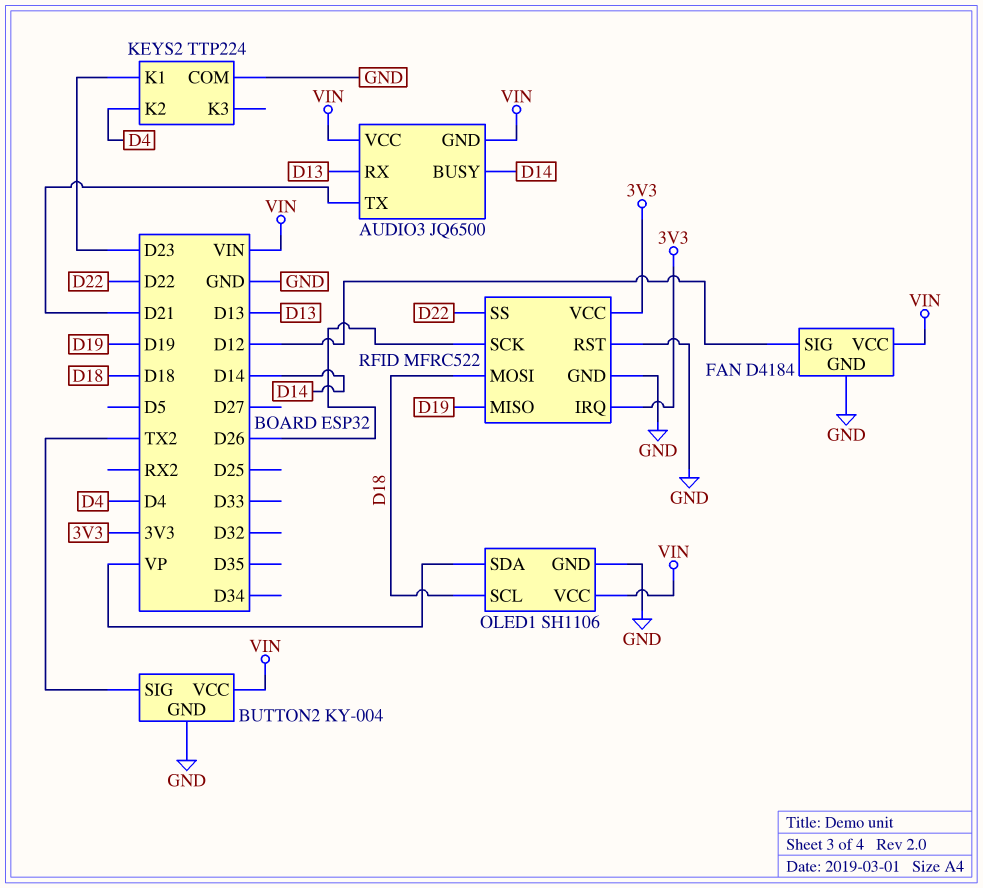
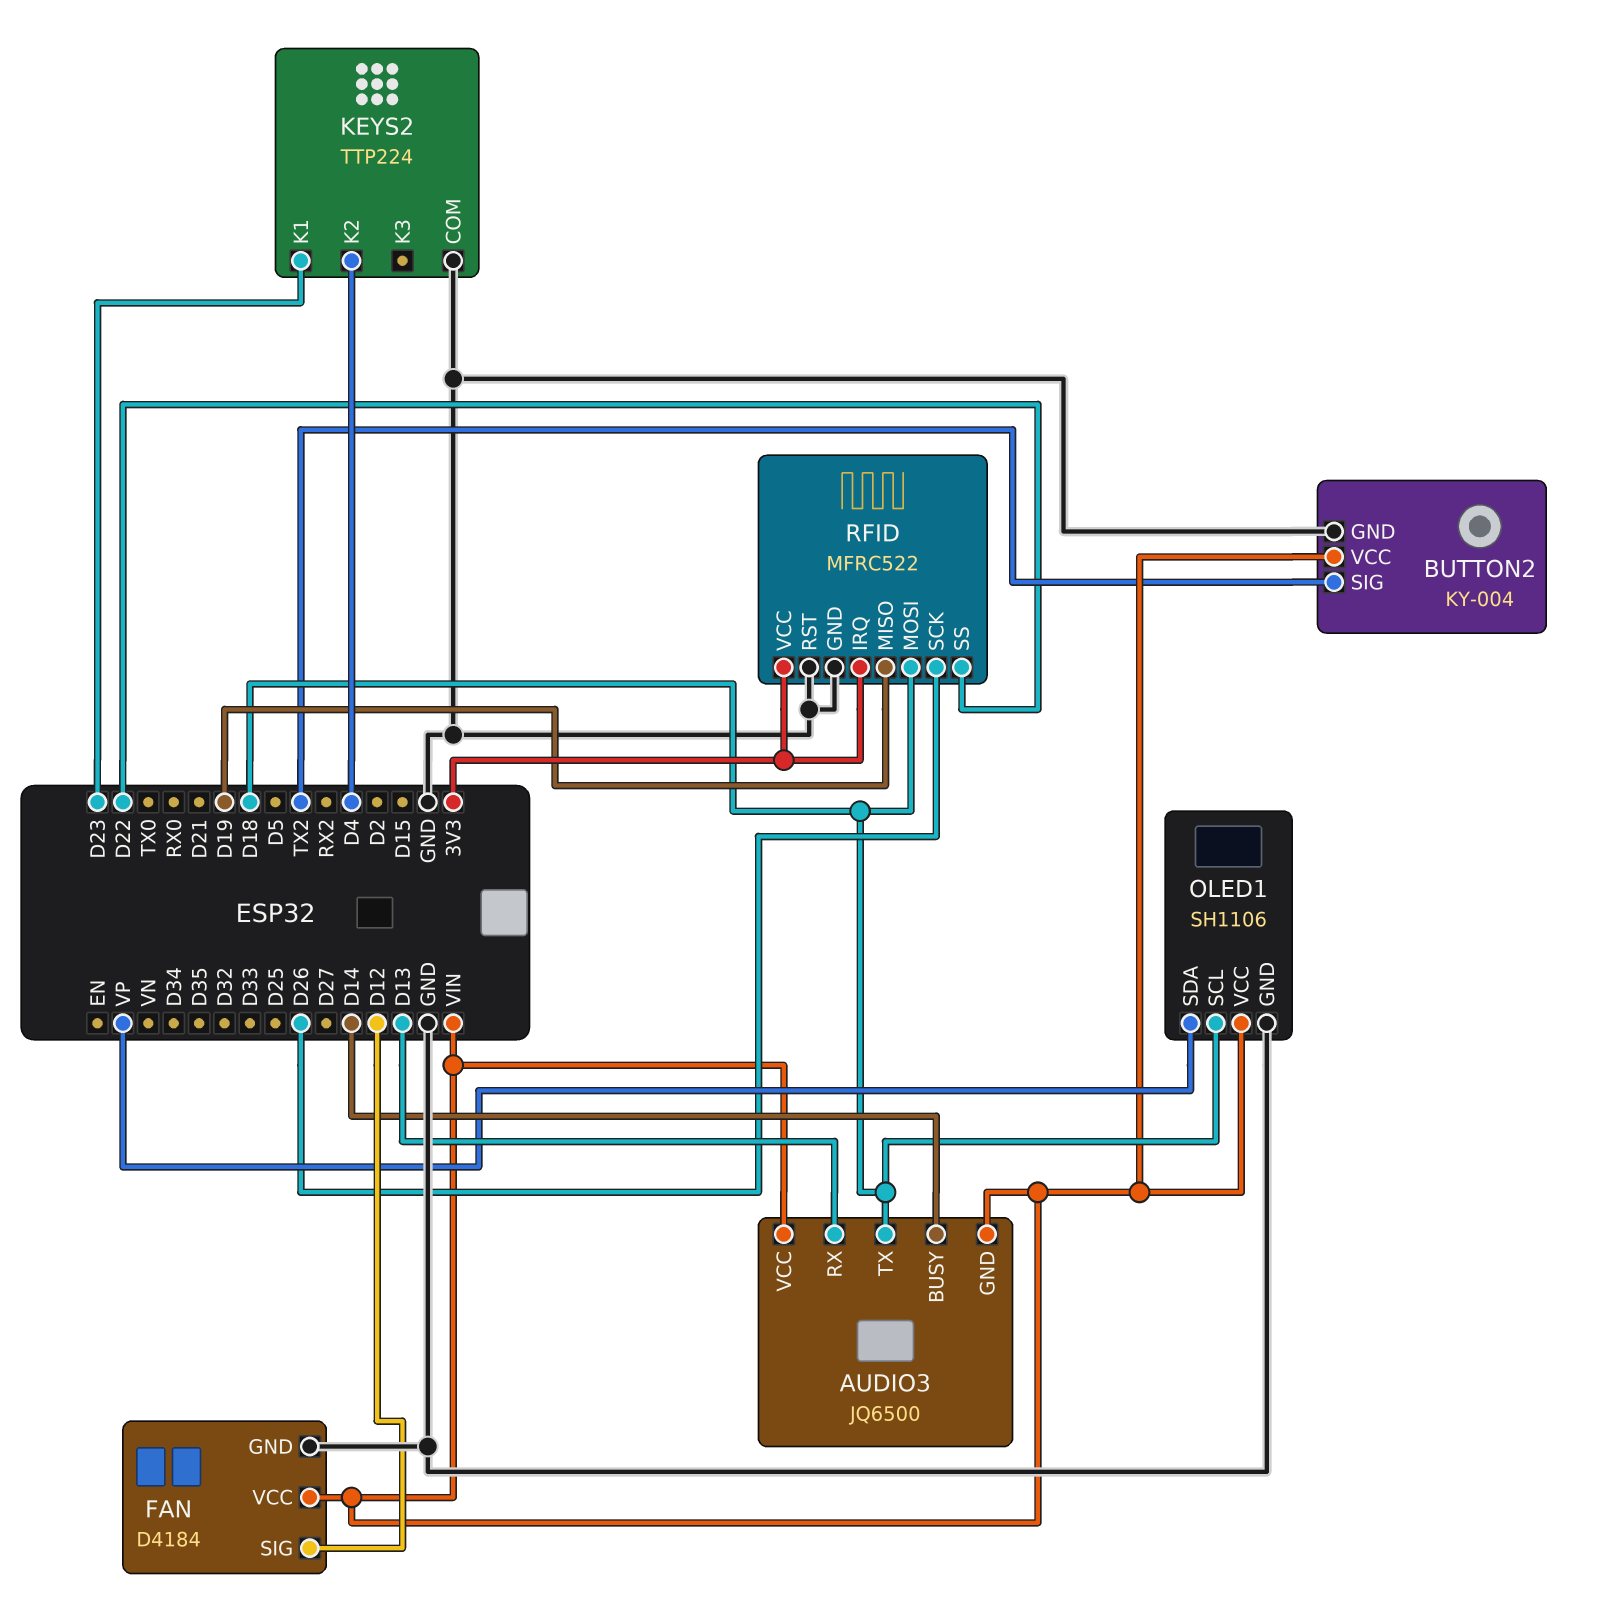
AUDIO3 pin TX: D21 -> D18

